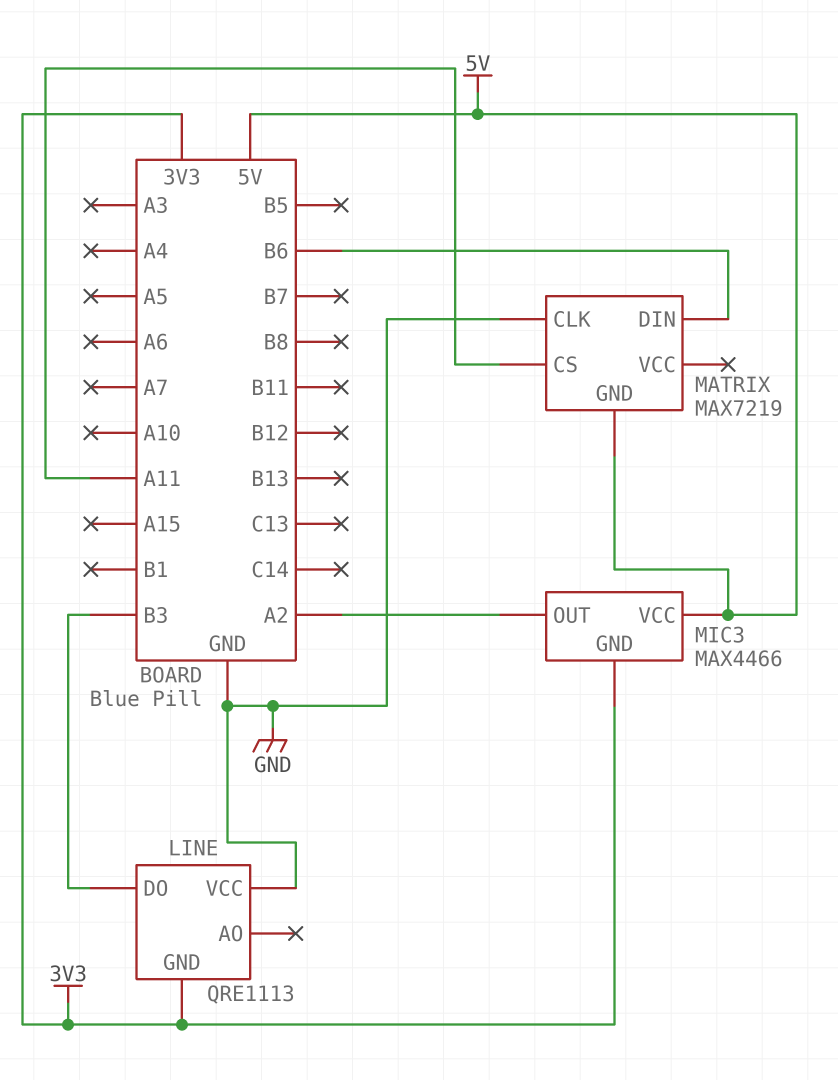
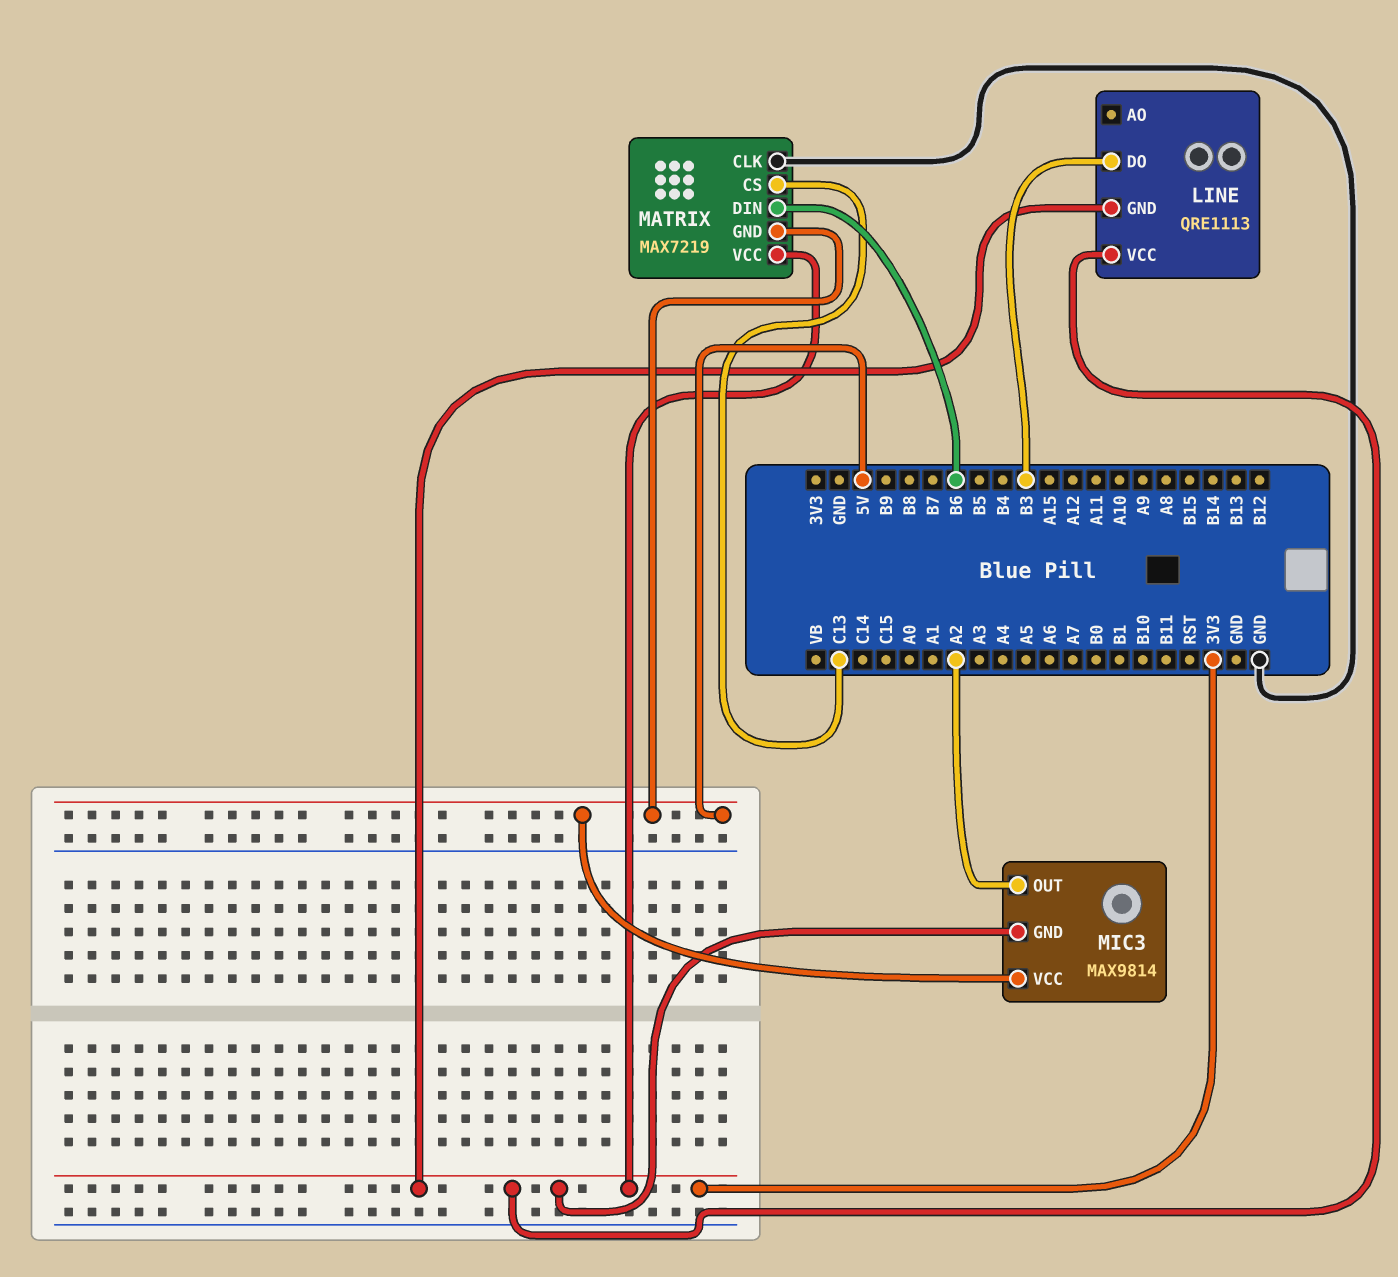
LINE pin VCC: GND -> 3V3
MATRIX pin CS: A11 -> C13
MATRIX pin VCC: none -> 3V3
MIC3: MAX4466 -> MAX9814

